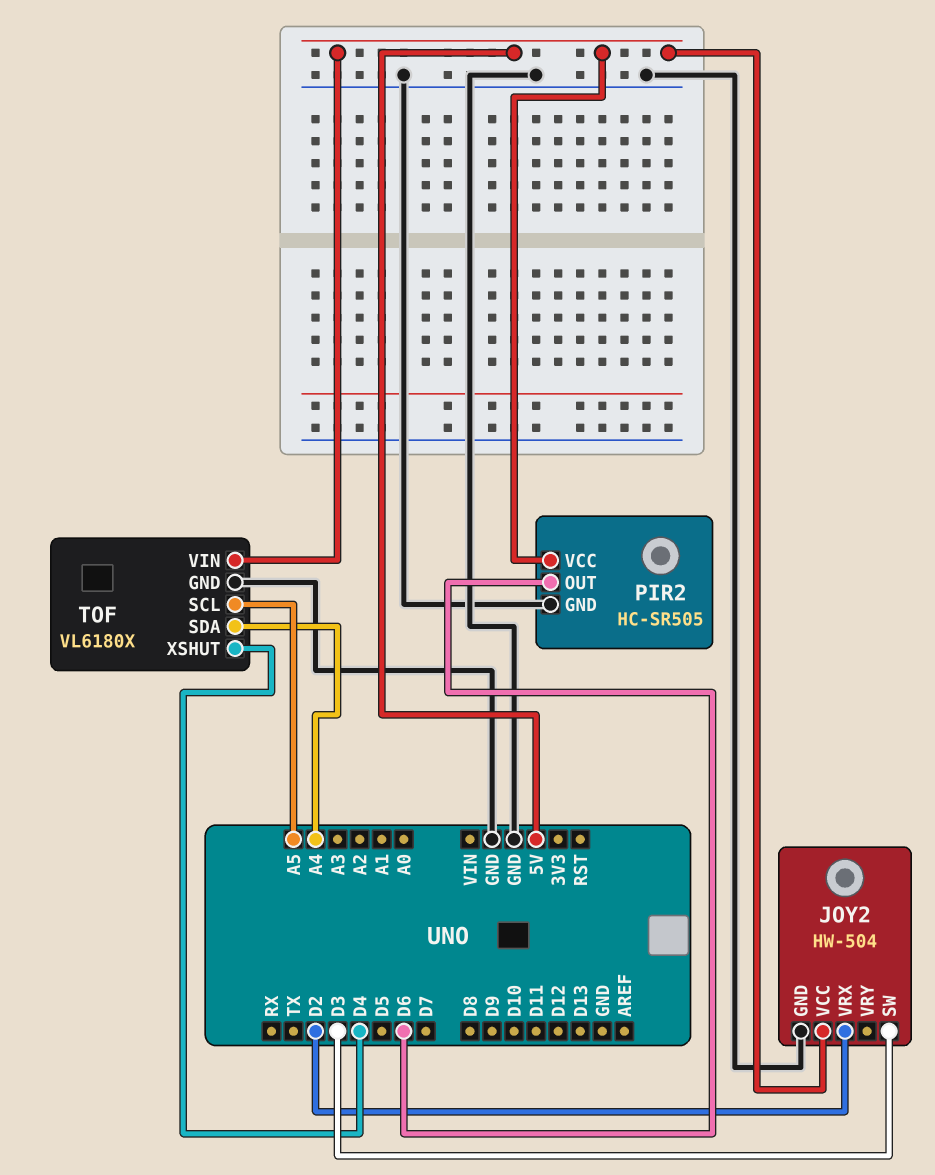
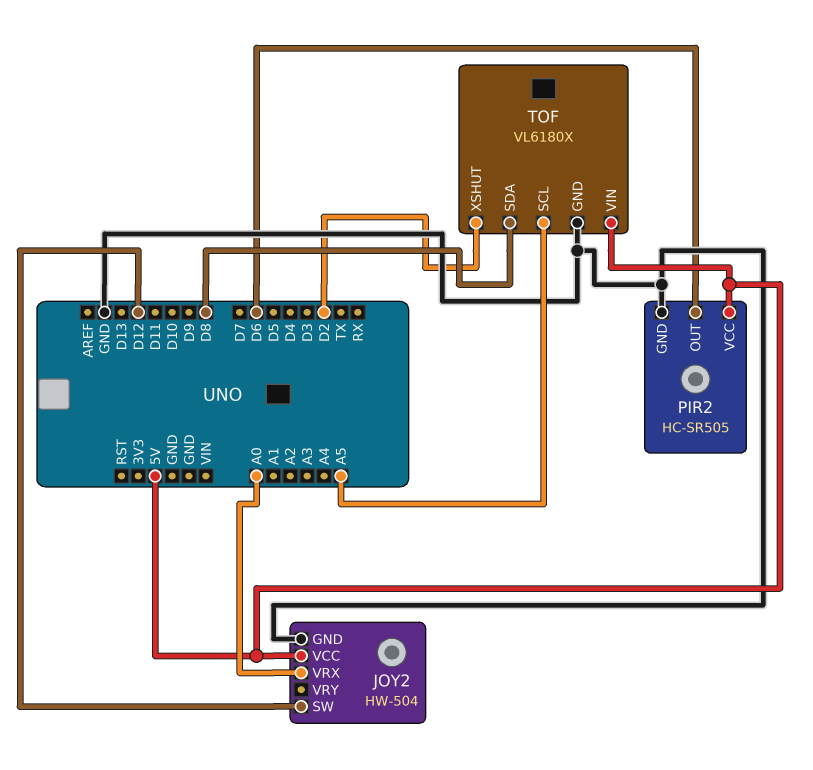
JOY2 pin SW: D3 -> D12
JOY2 pin VRX: D2 -> A0
TOF pin SDA: A4 -> D8
TOF pin XSHUT: D4 -> D2

